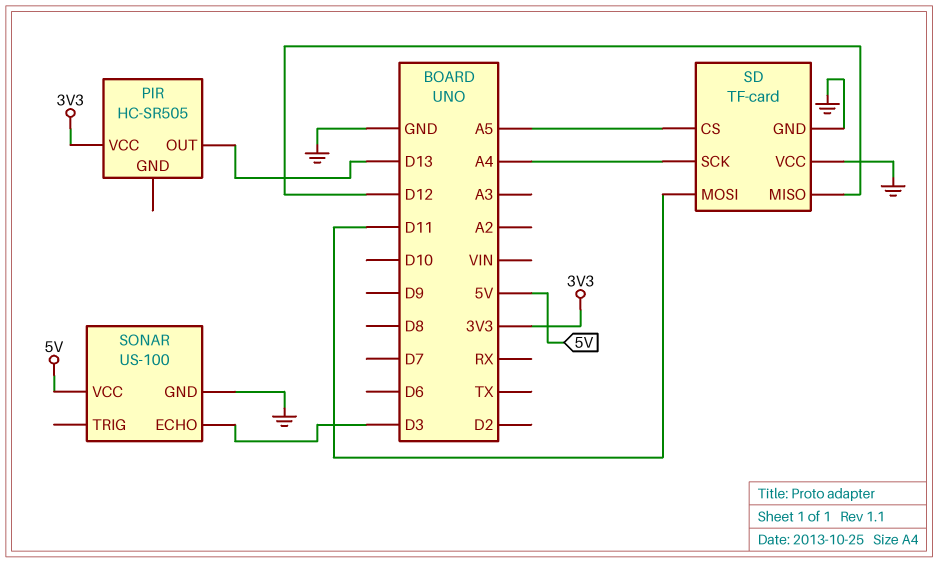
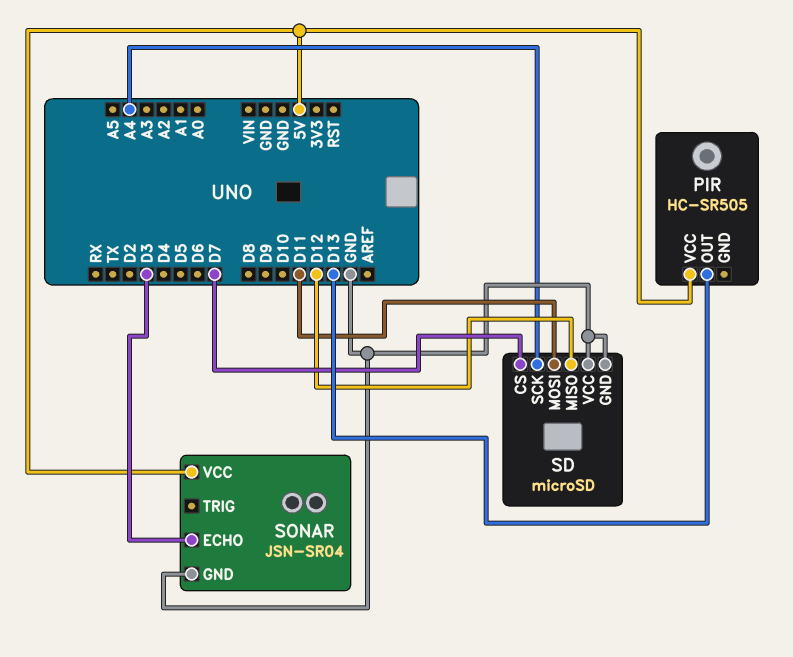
PIR pin VCC: 3V3 -> 5V
SD: TF-card -> microSD
SD pin CS: A5 -> D7
SONAR: US-100 -> JSN-SR04

